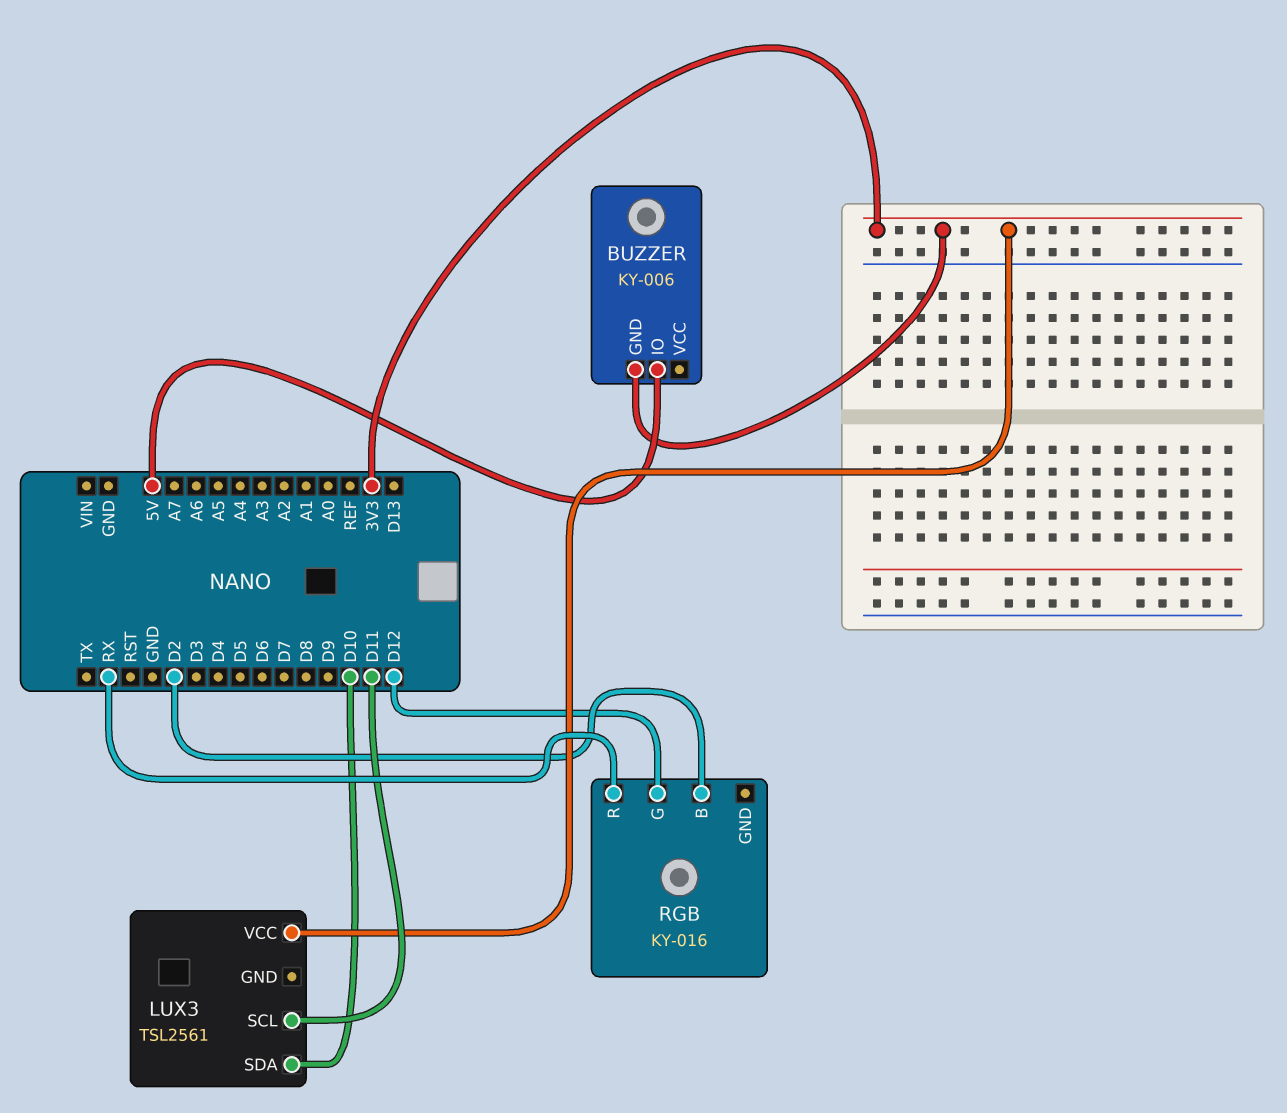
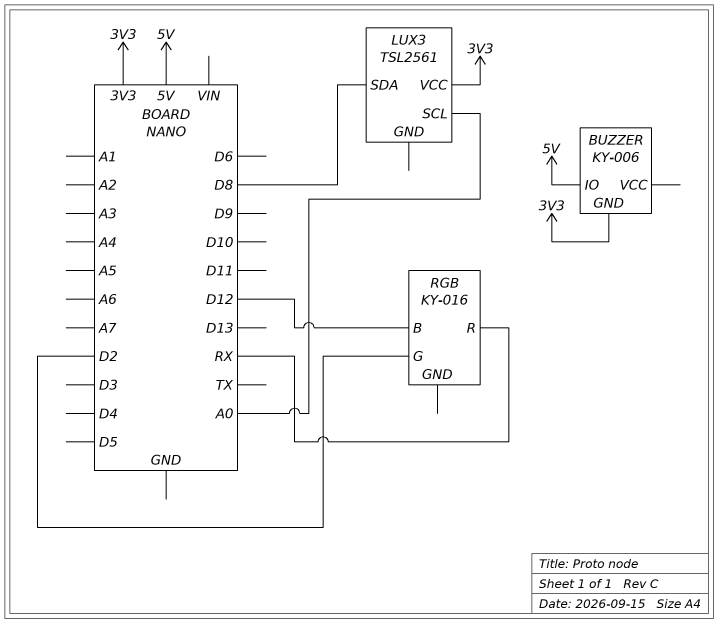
LUX3 pin SCL: D11 -> A0
LUX3 pin SDA: D10 -> D8
RGB pin B: D2 -> D12
RGB pin G: D12 -> D2

